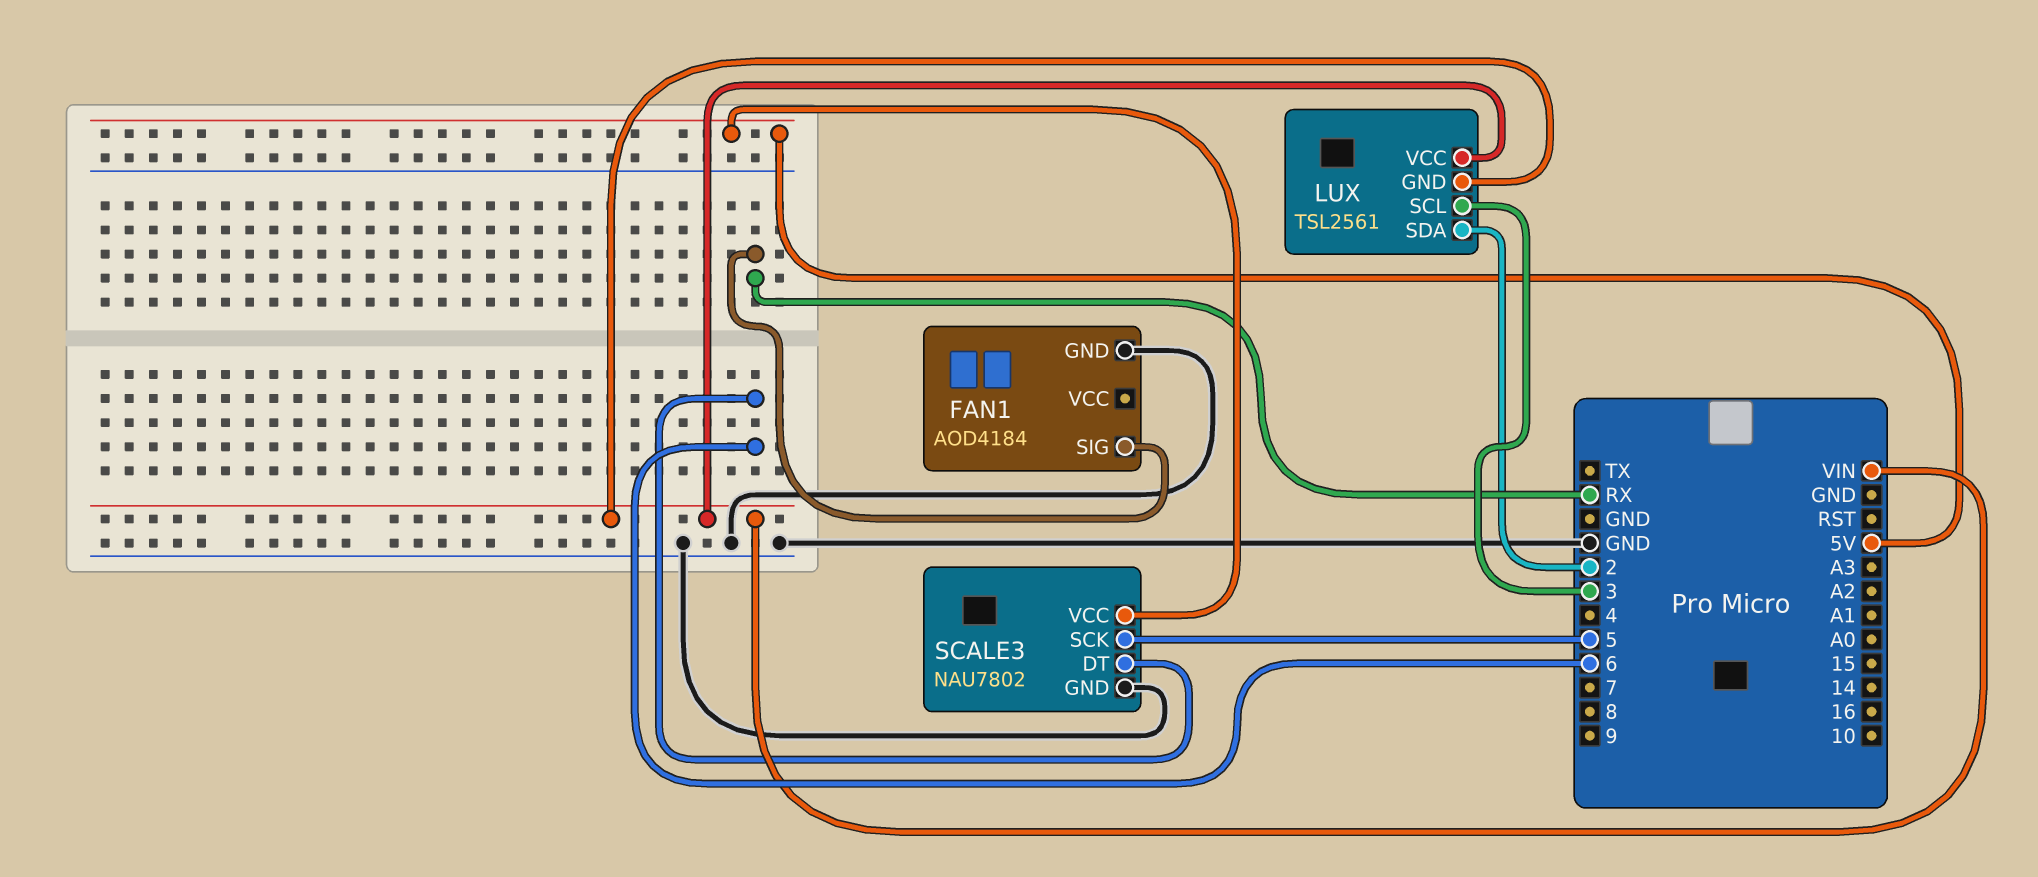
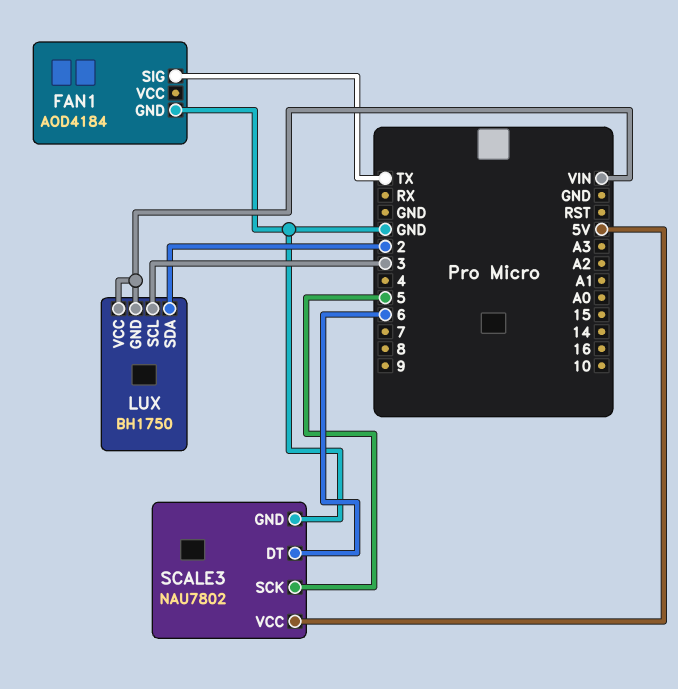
FAN1 pin SIG: RX -> TX
LUX: TSL2561 -> BH1750

